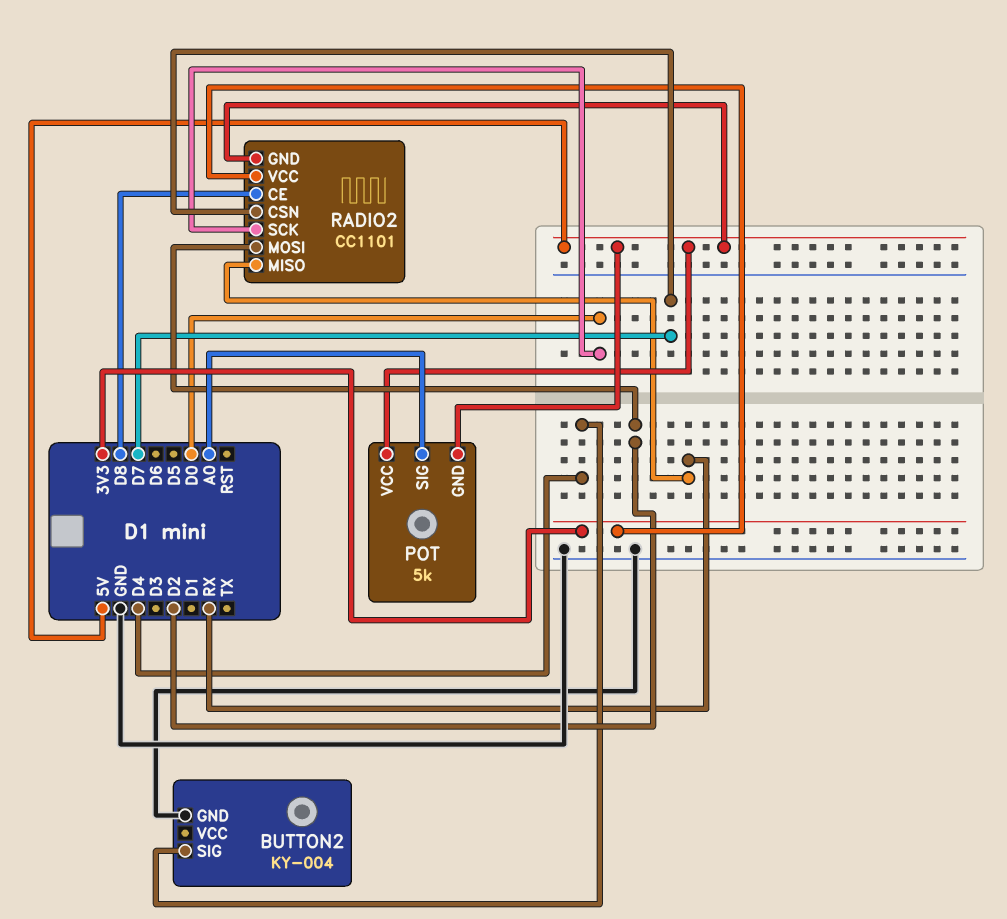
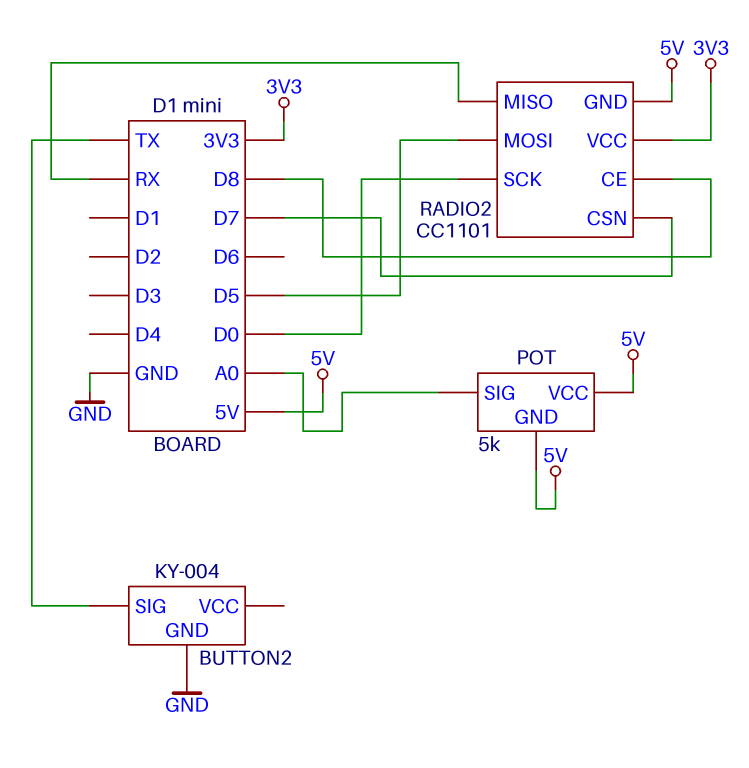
BUTTON2 pin SIG: D4 -> TX
RADIO2 pin MOSI: D2 -> D5

